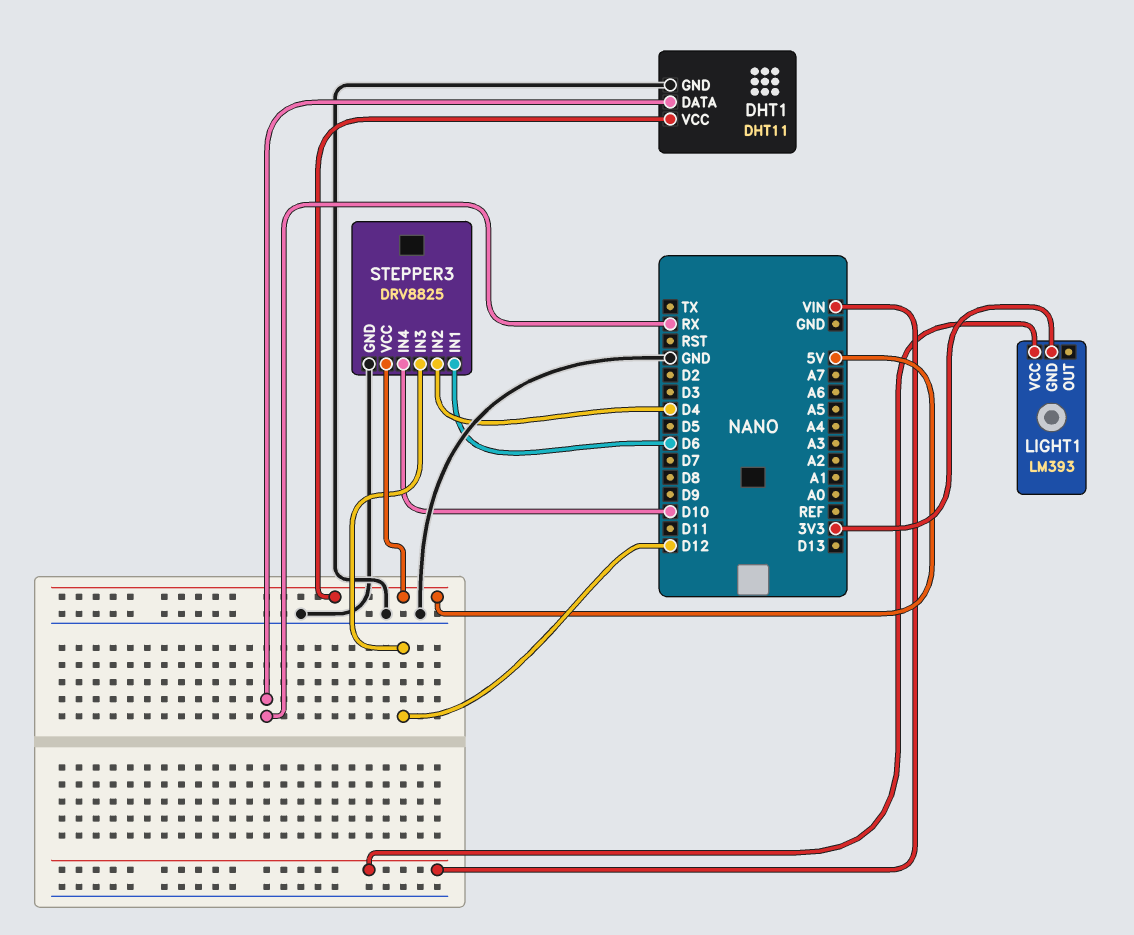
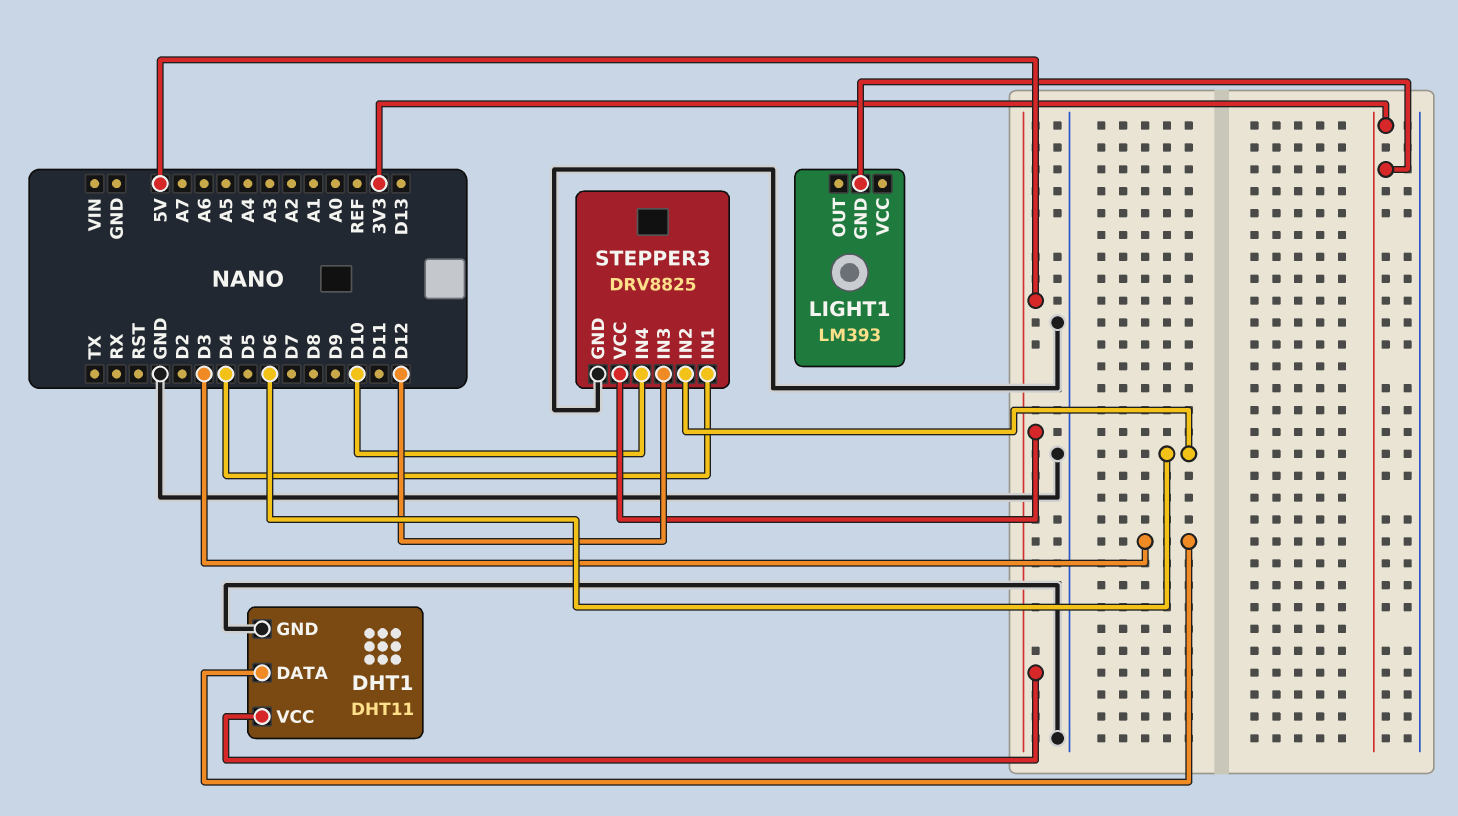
DHT1 pin DATA: RX -> D3
LIGHT1 pin VCC: VIN -> none
STEPPER3 pin IN1: D6 -> D4
STEPPER3 pin IN2: D4 -> D6

